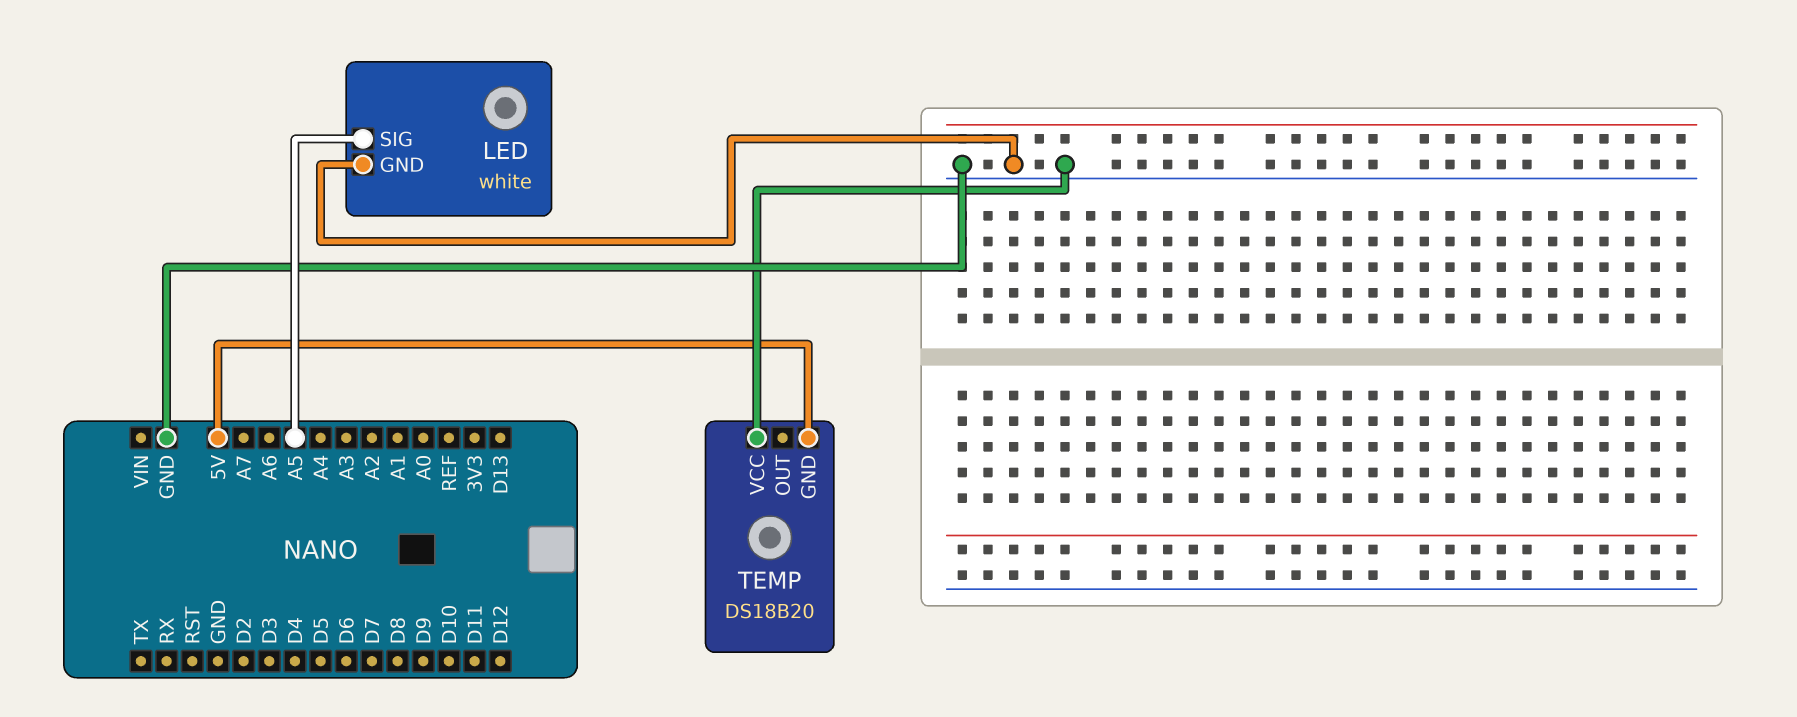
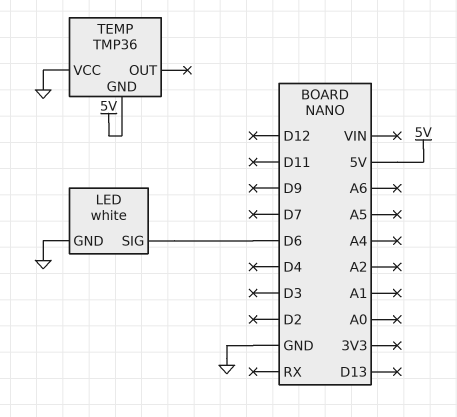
LED pin SIG: A5 -> D6
TEMP: DS18B20 -> TMP36

